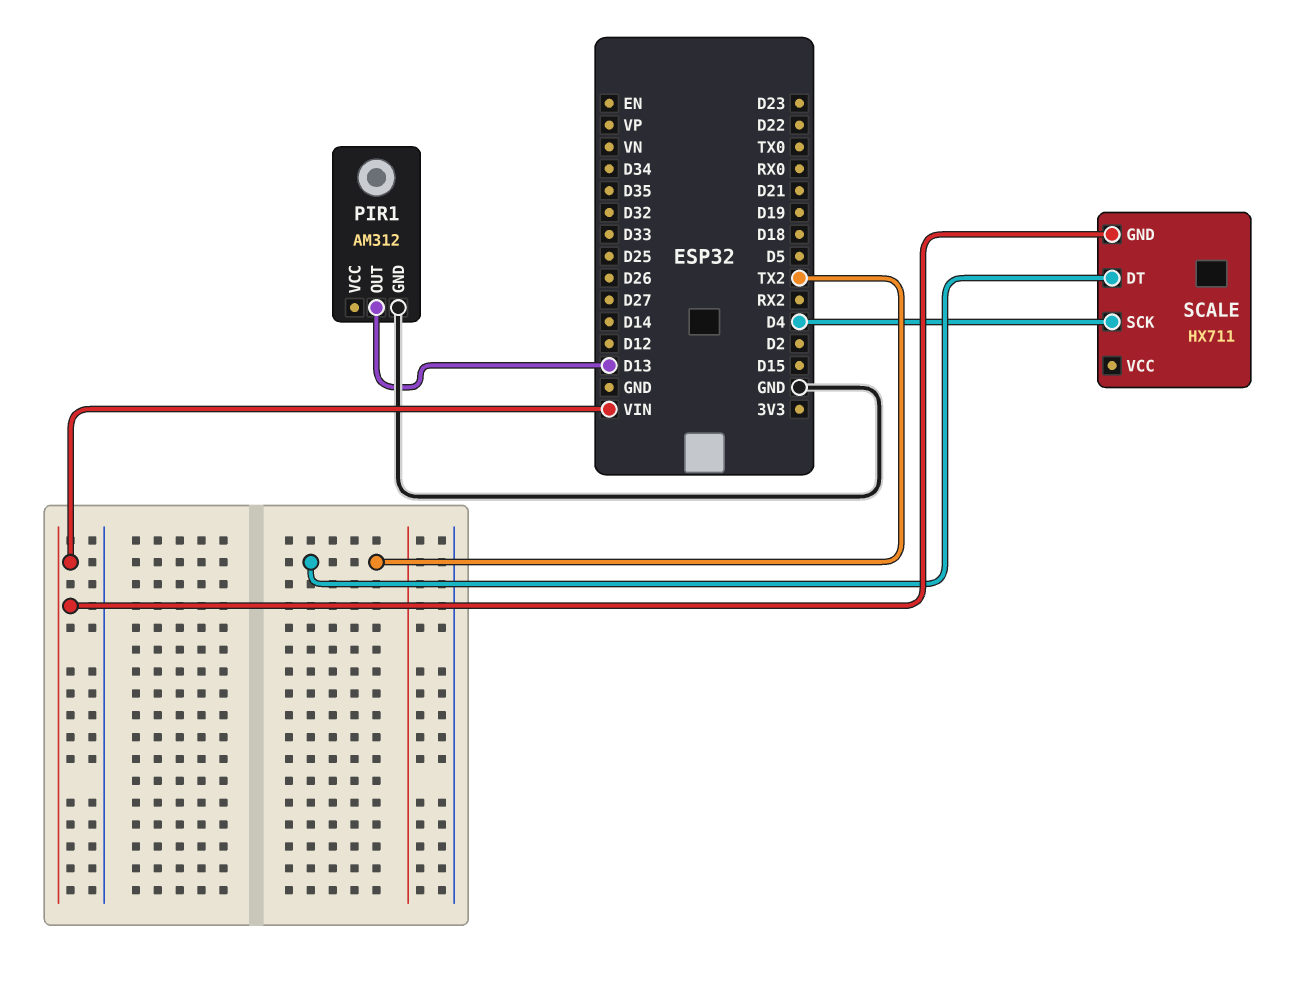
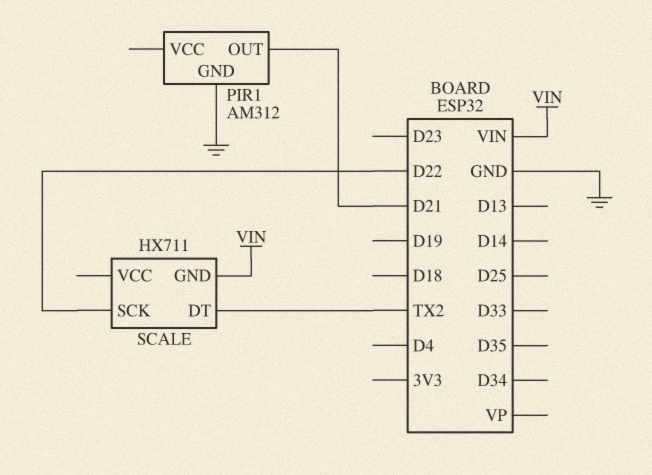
PIR1 pin OUT: D13 -> D21
SCALE pin SCK: D4 -> D22

